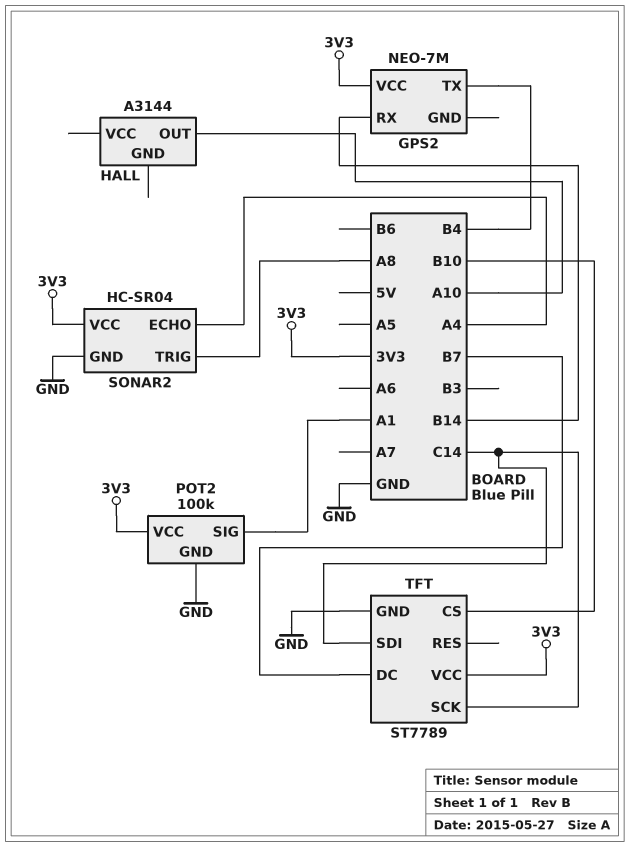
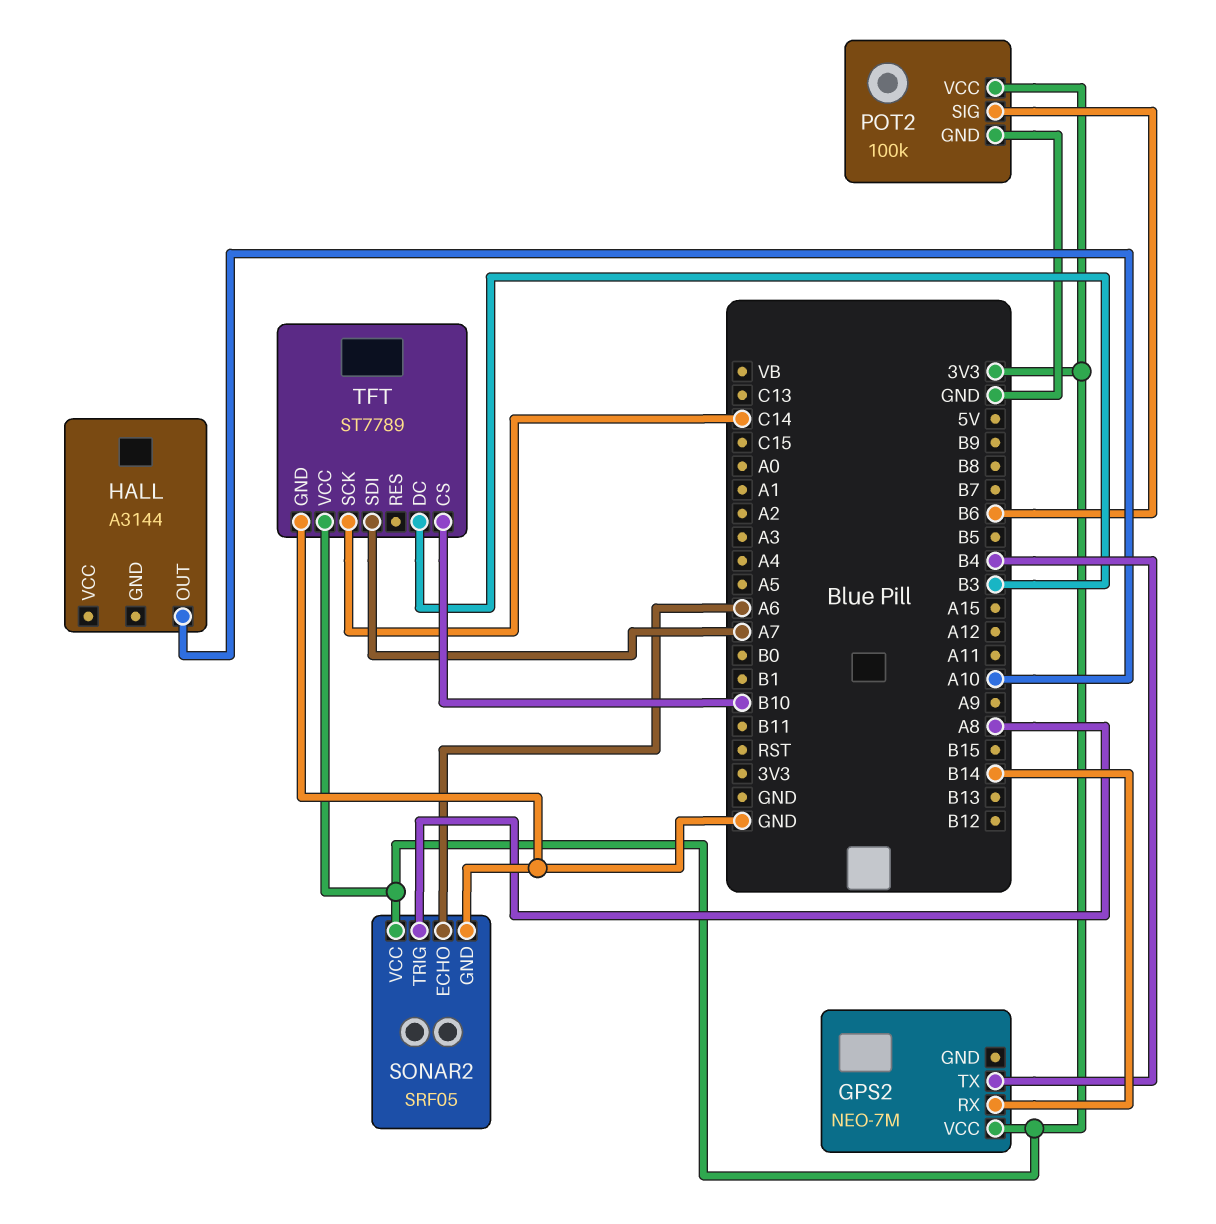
POT2 pin SIG: A1 -> B6
SONAR2: HC-SR04 -> SRF05
SONAR2 pin ECHO: A4 -> A6
TFT pin DC: B7 -> B3
TFT pin SDI: C14 -> A7

